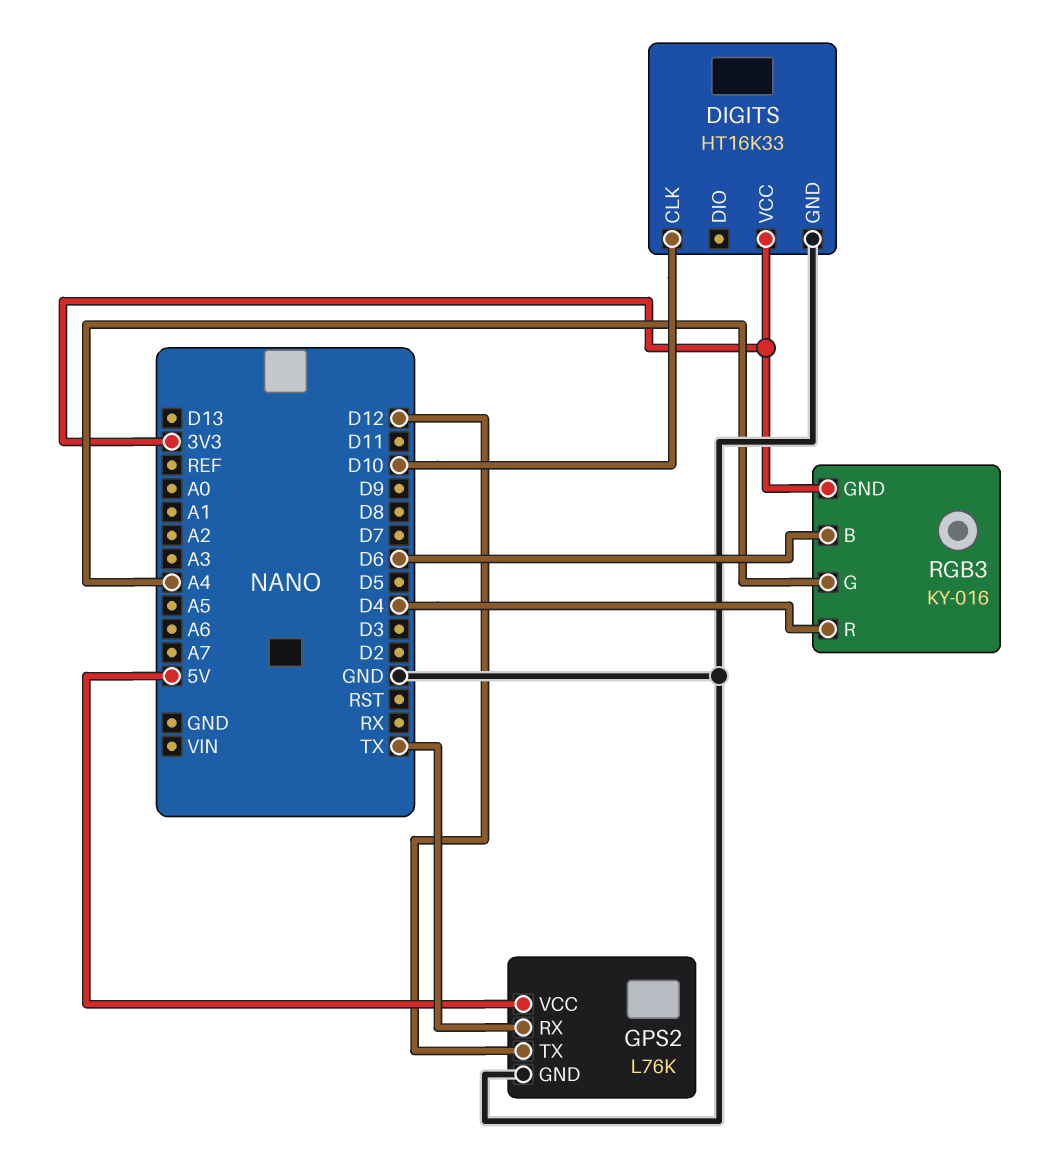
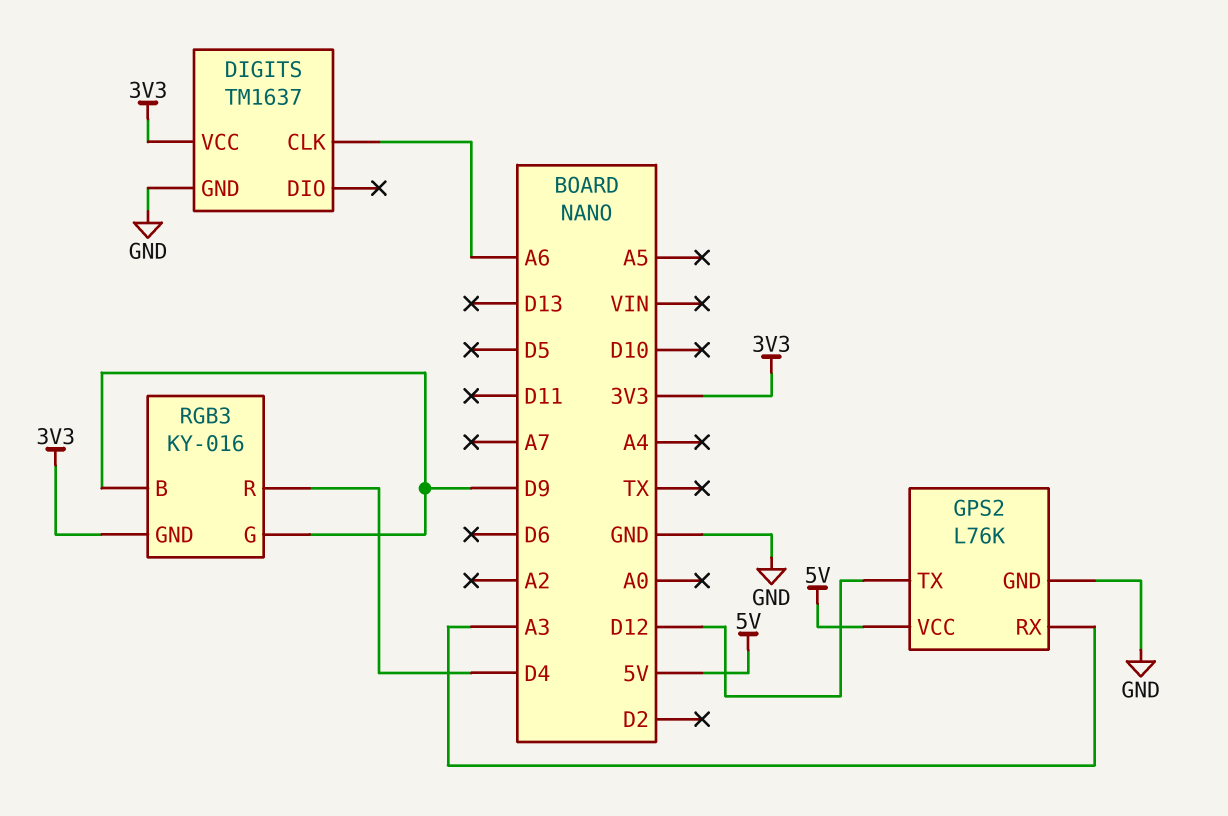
DIGITS: HT16K33 -> TM1637
DIGITS pin CLK: D10 -> A6
GPS2 pin RX: TX -> A3
RGB3 pin B: D6 -> D9
RGB3 pin G: A4 -> D9

